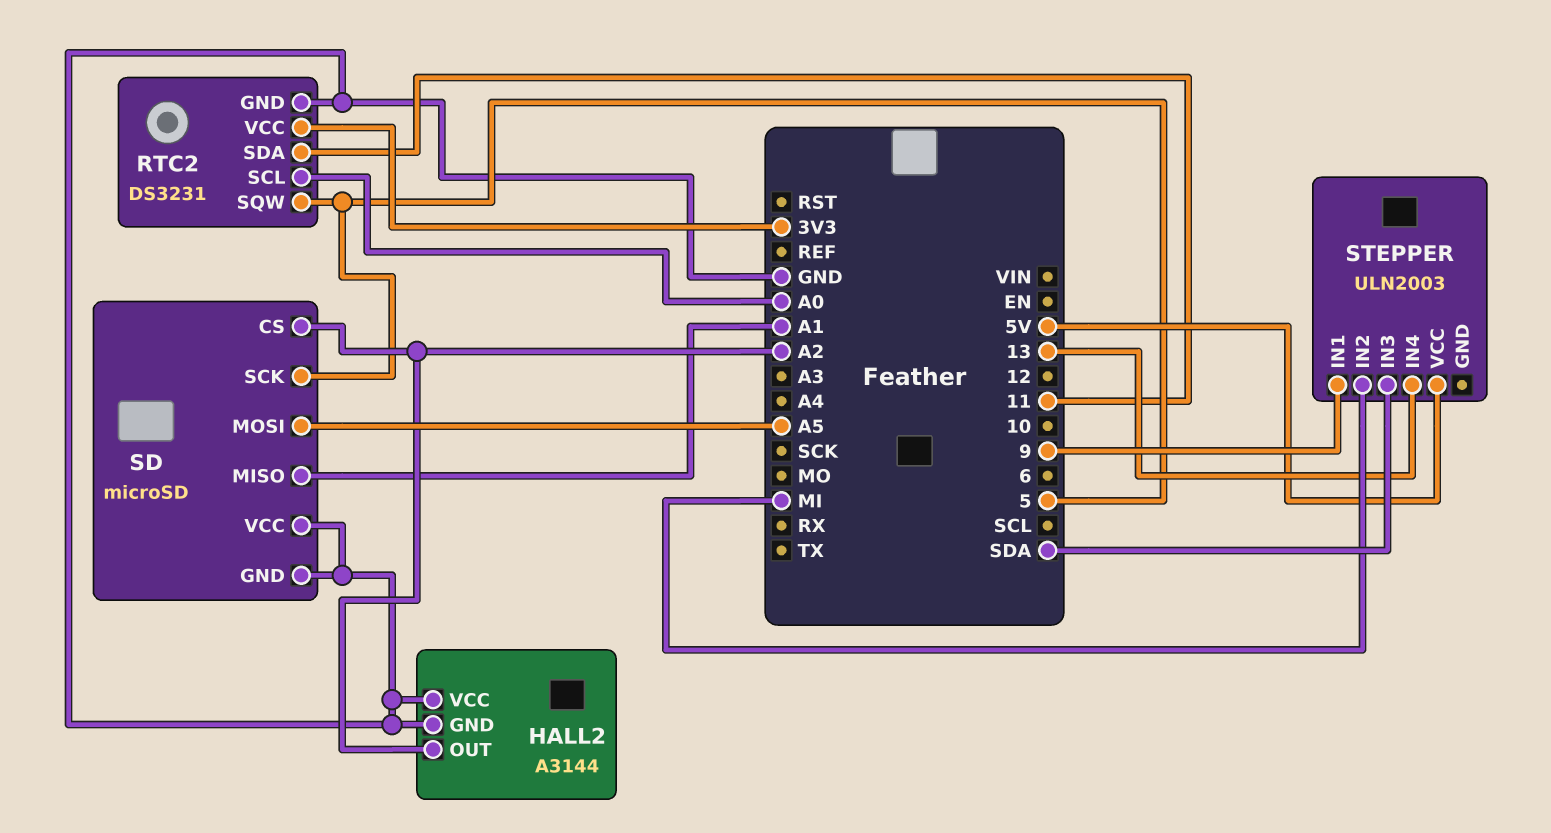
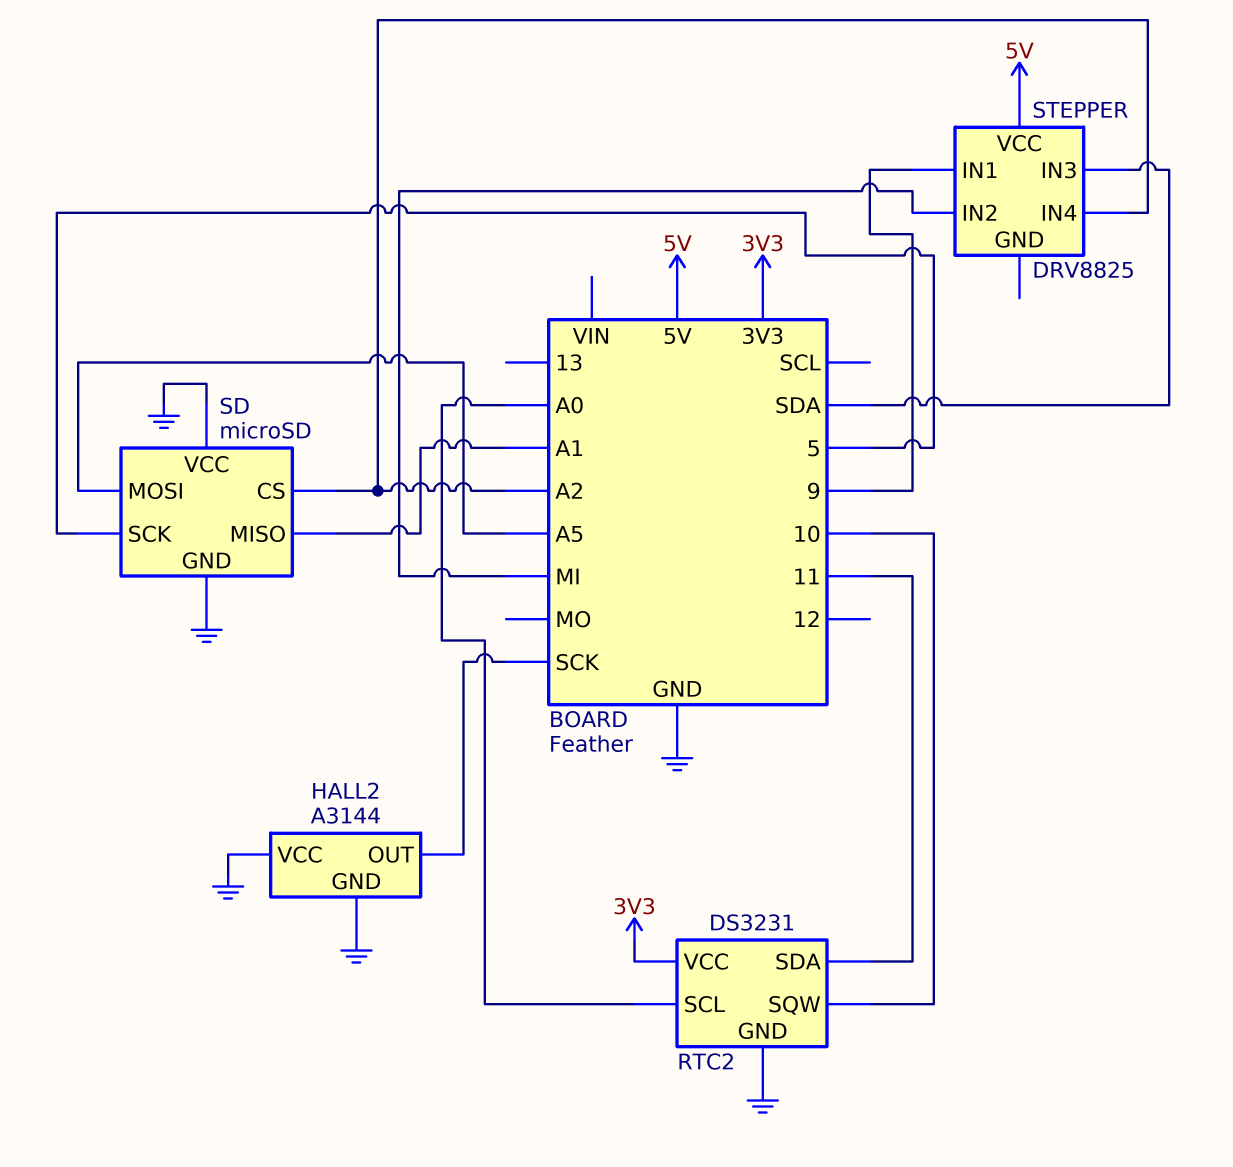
HALL2 pin OUT: A2 -> SCK
RTC2 pin SQW: 5 -> 10
STEPPER: ULN2003 -> DRV8825
STEPPER pin IN4: 13 -> A2

